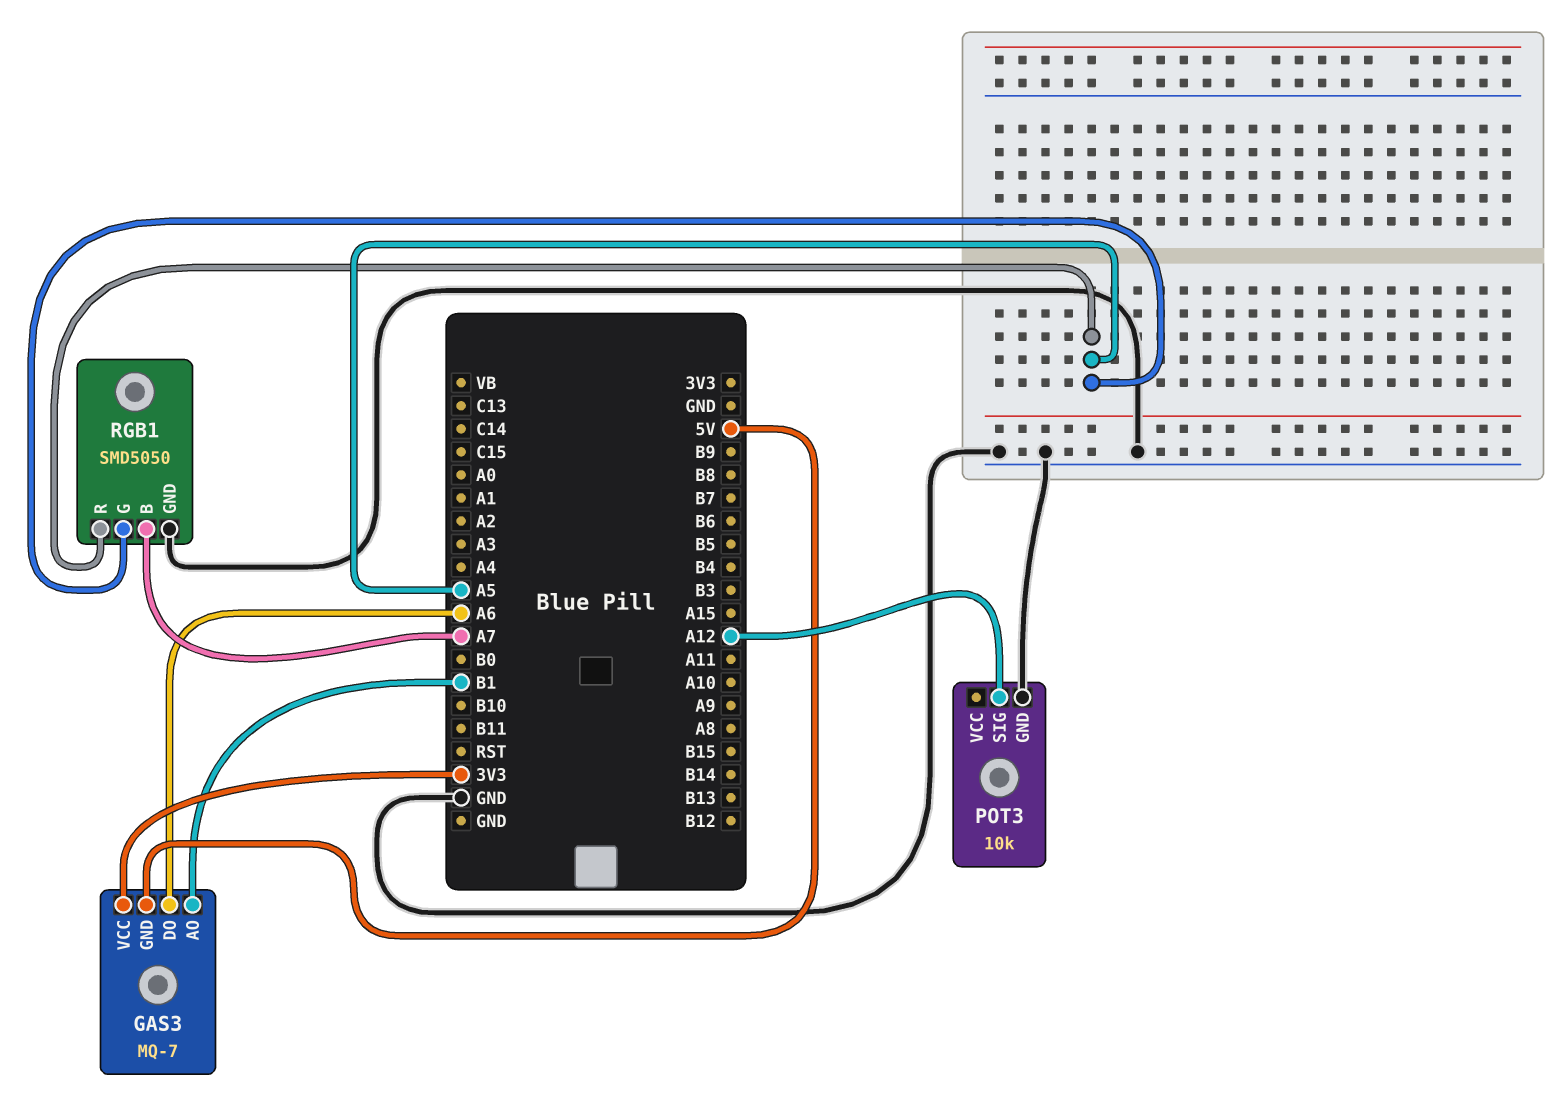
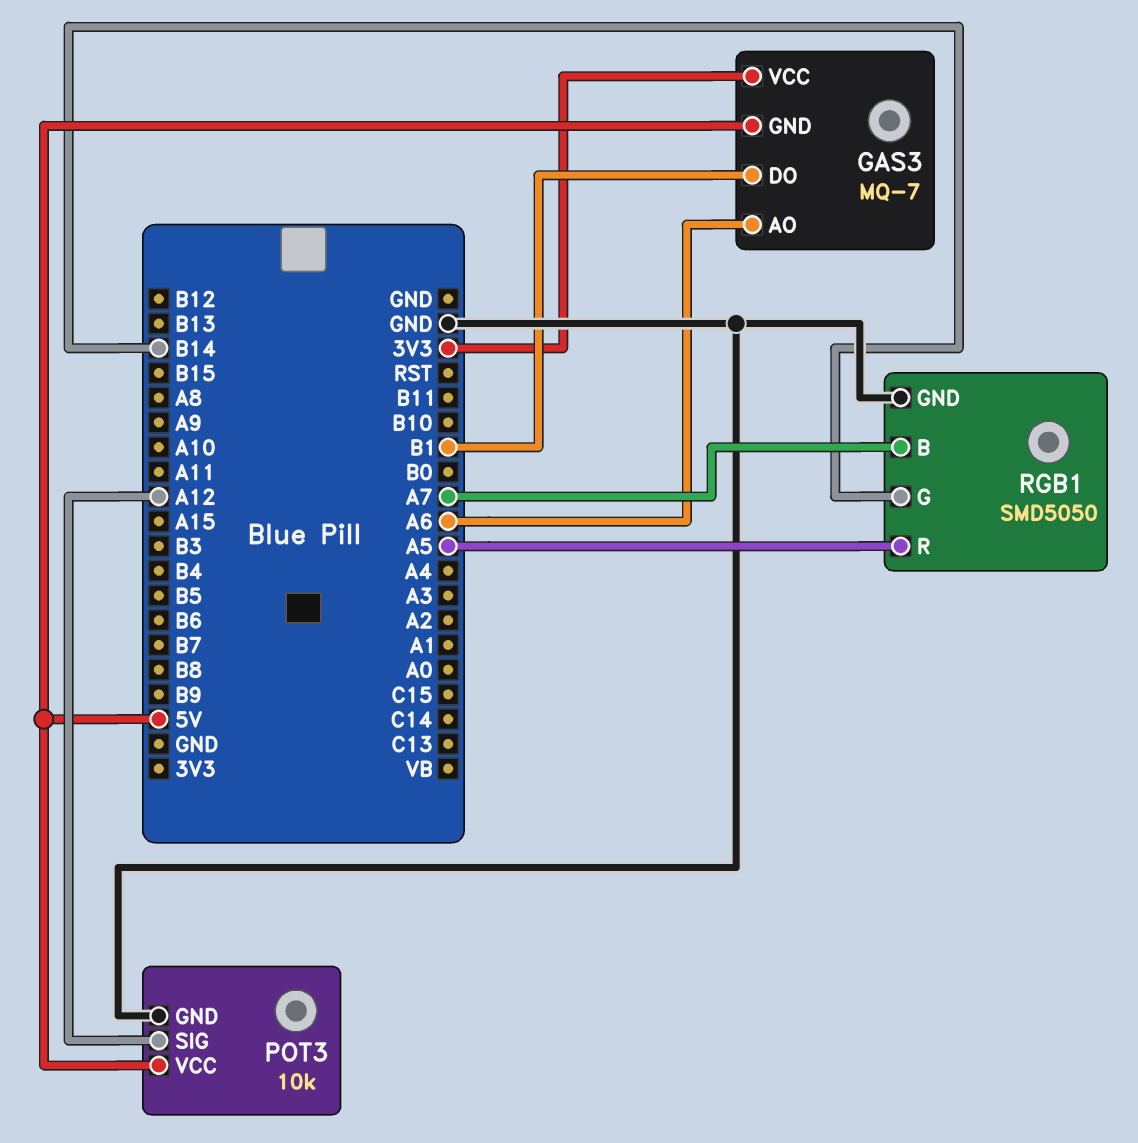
GAS3 pin AO: B1 -> A6
GAS3 pin DO: A6 -> B1
POT3 pin VCC: none -> 5V
RGB1 pin G: A5 -> B14

